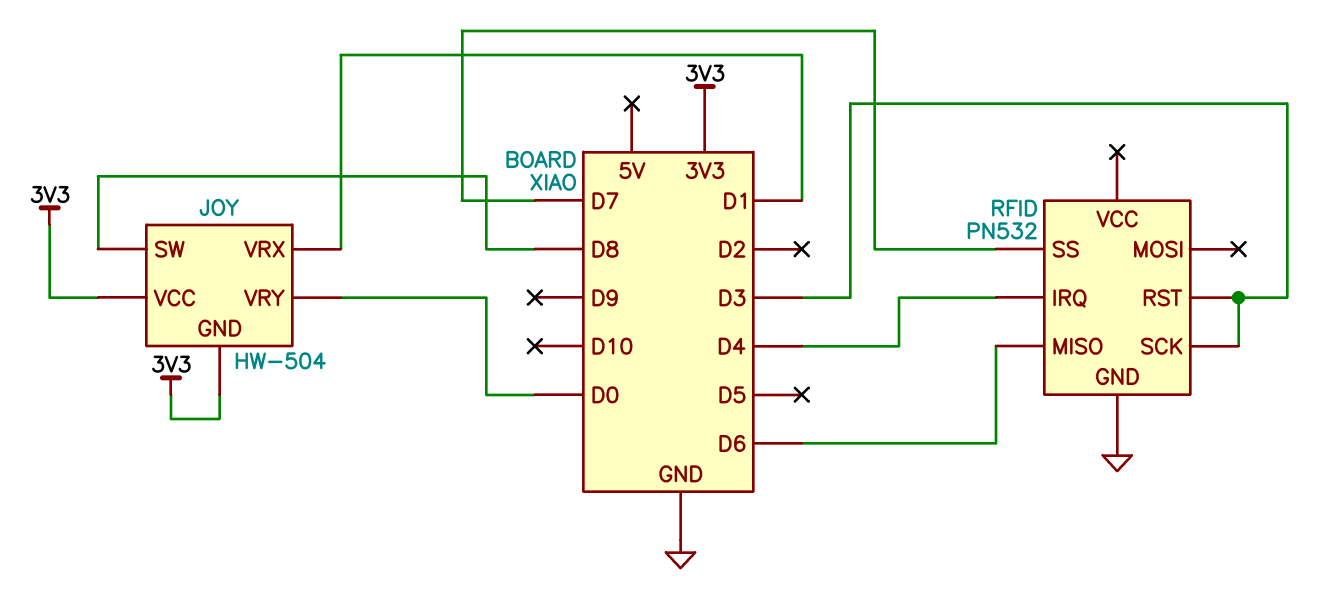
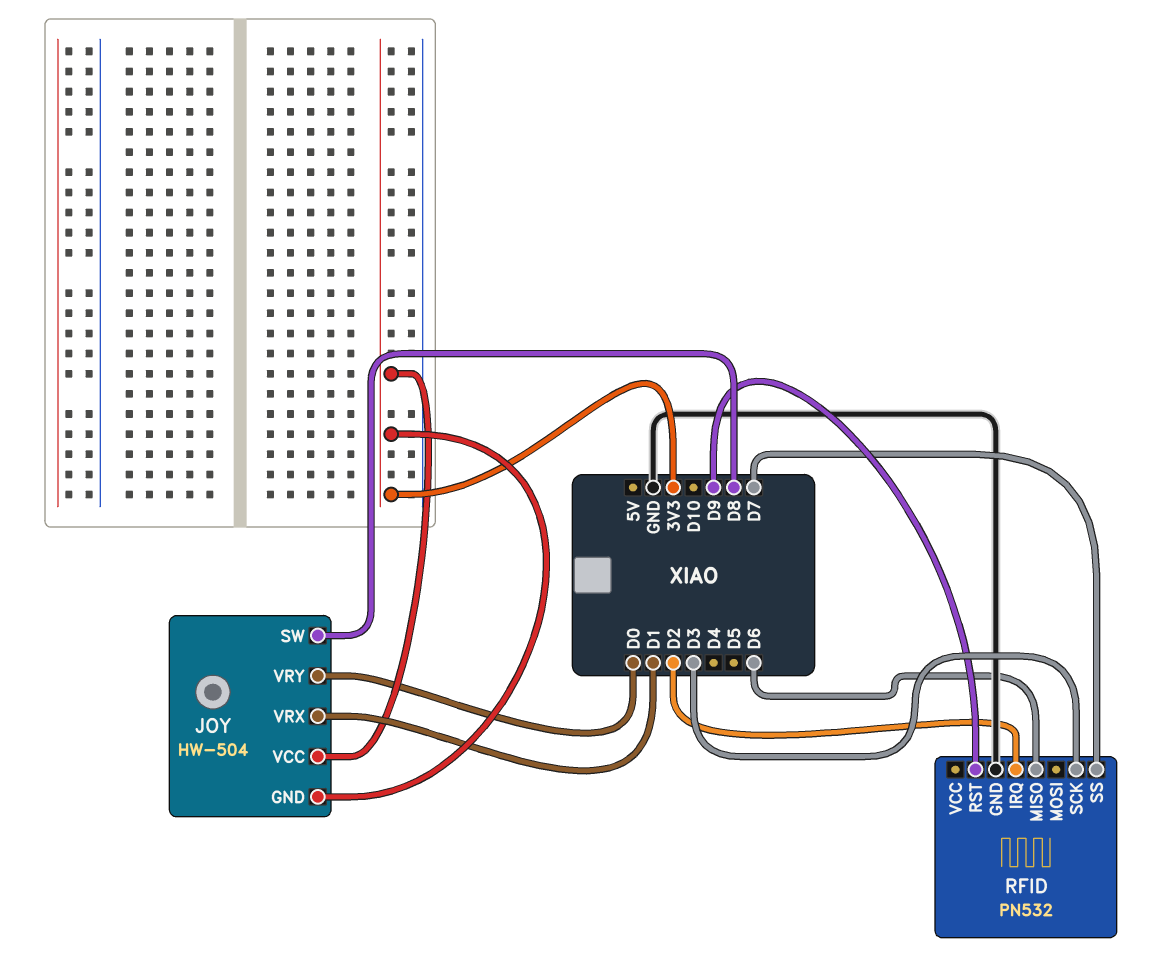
RFID pin IRQ: D4 -> D2
RFID pin RST: D3 -> D9

